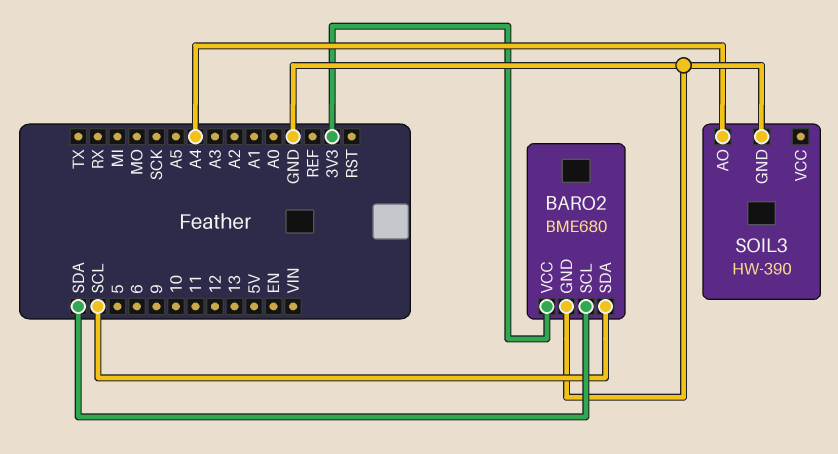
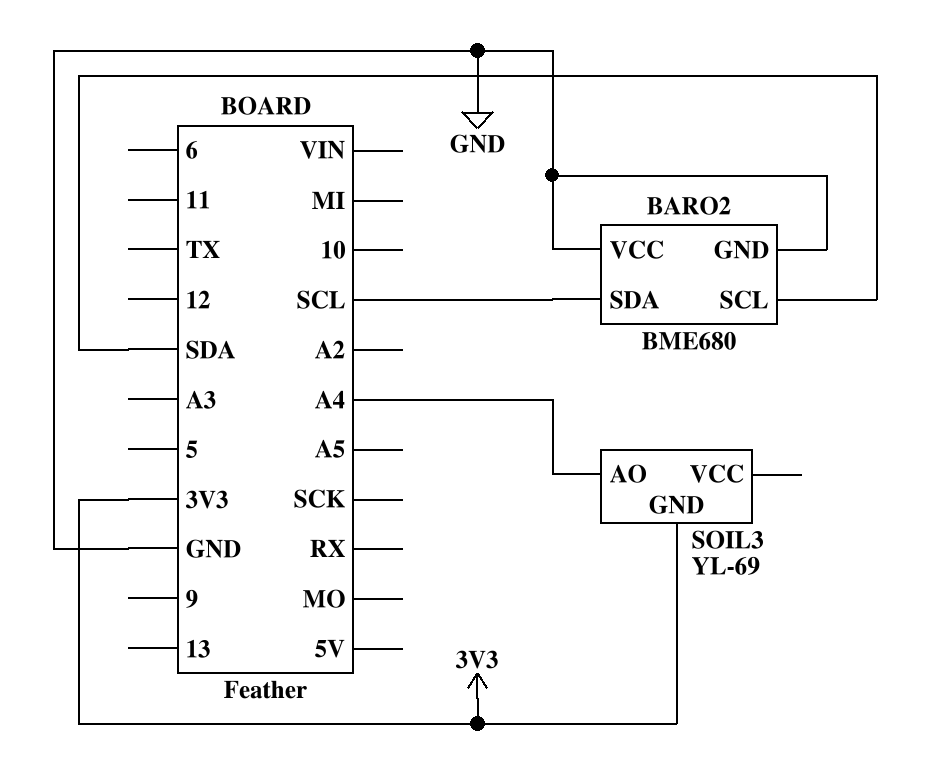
BARO2 pin VCC: 3V3 -> GND
SOIL3: HW-390 -> YL-69
SOIL3 pin GND: GND -> 3V3

